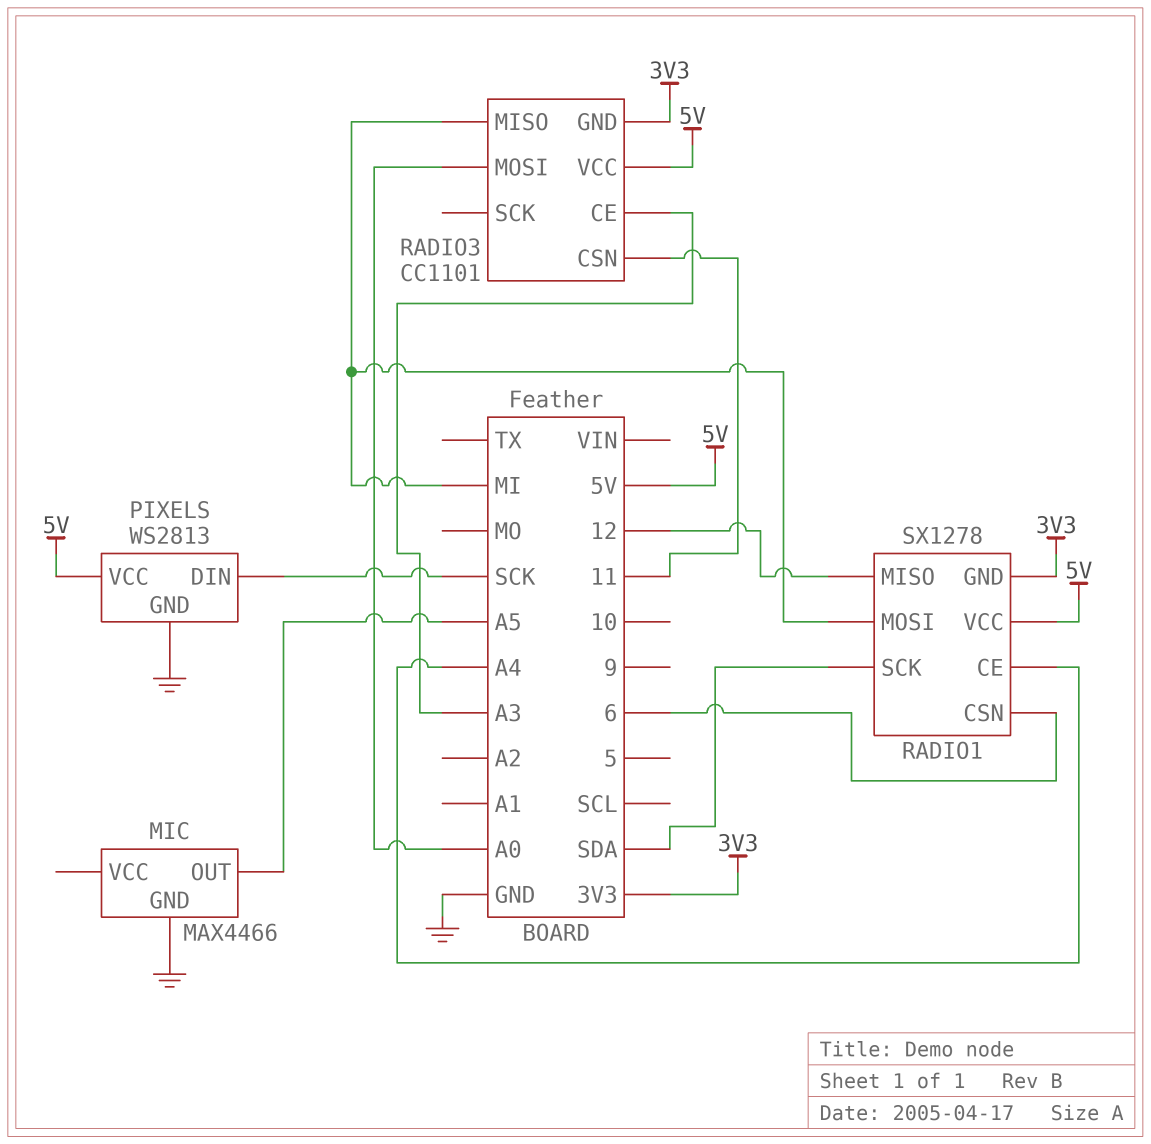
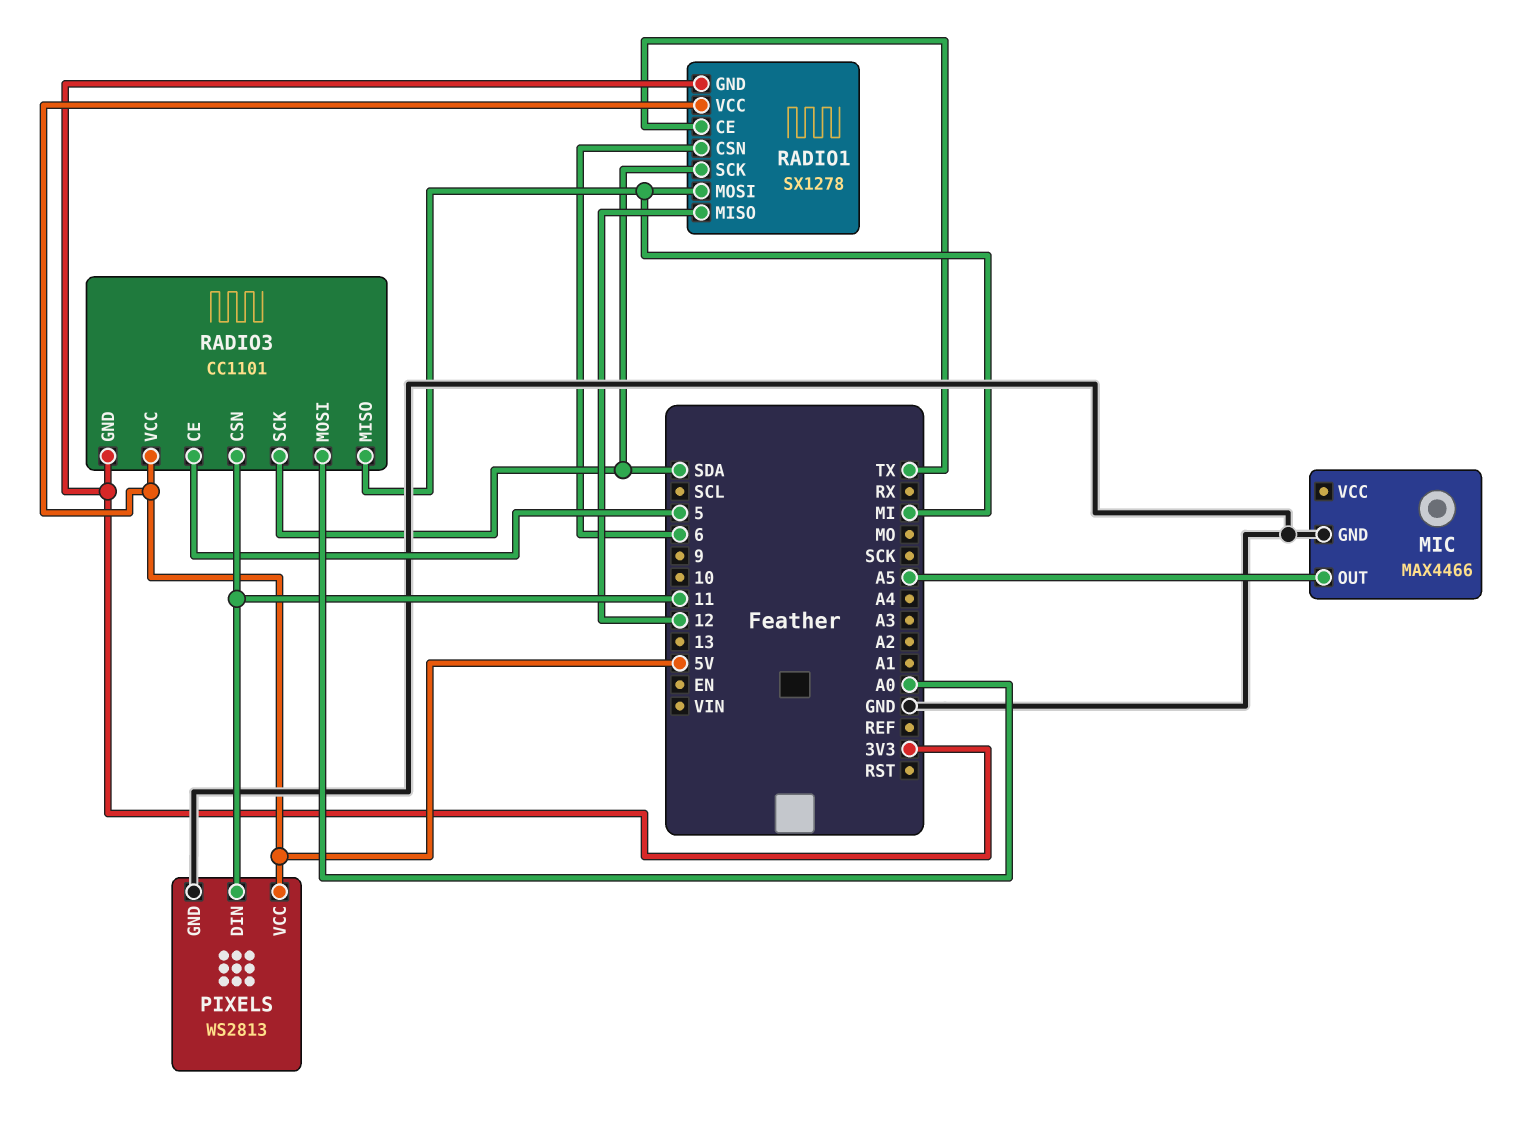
PIXELS pin DIN: SCK -> 11
RADIO1 pin CE: A4 -> TX
RADIO3 pin CE: A3 -> 5
RADIO3 pin SCK: none -> SDA

